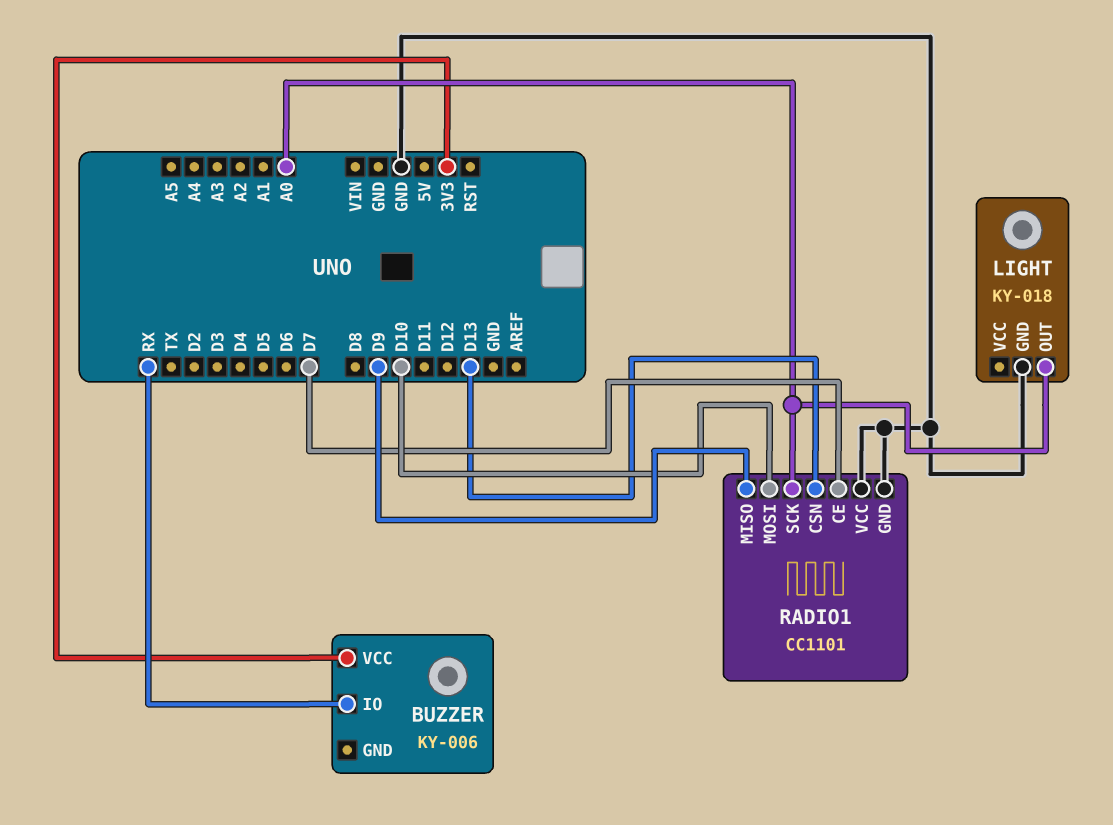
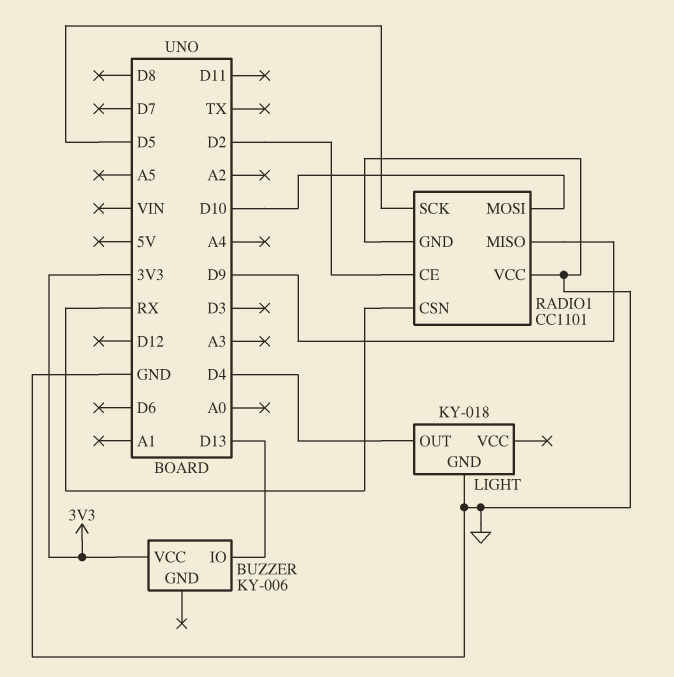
BUZZER pin IO: RX -> D13
LIGHT pin OUT: A0 -> D4
RADIO1 pin CE: D7 -> D2
RADIO1 pin CSN: D13 -> RX
RADIO1 pin SCK: A0 -> D5

